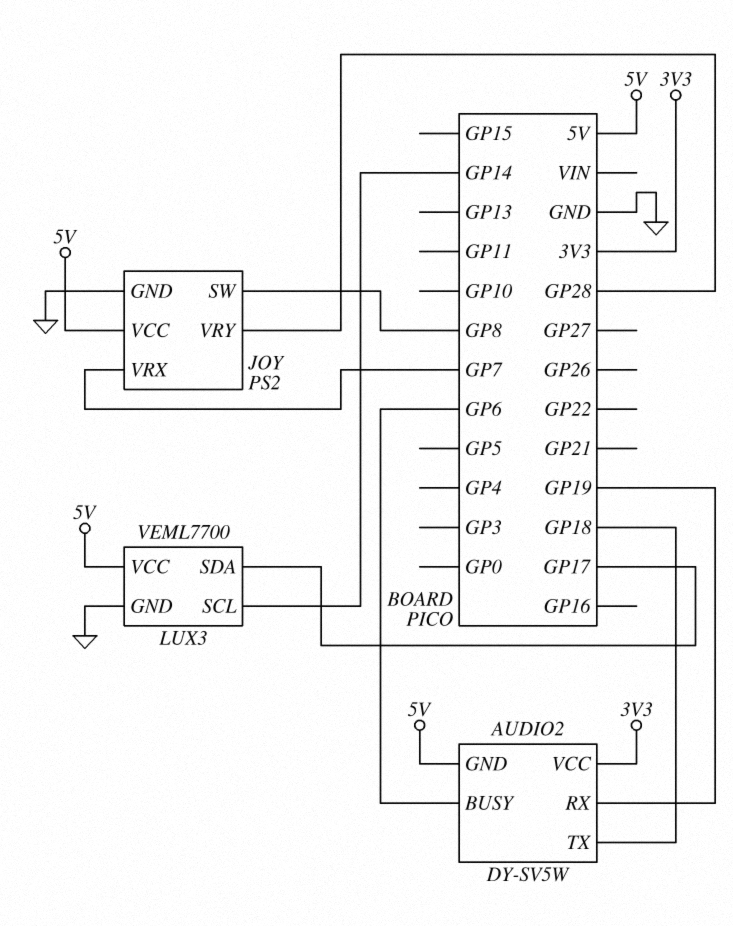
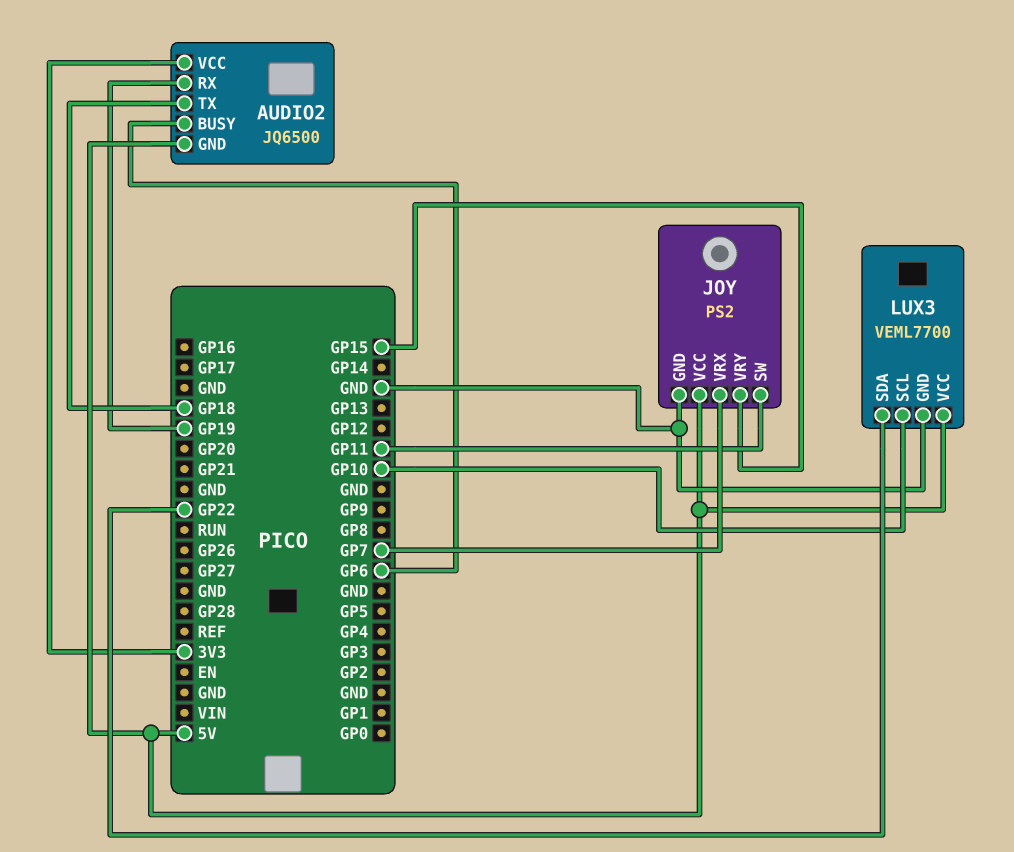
AUDIO2: DY-SV5W -> JQ6500
JOY pin SW: GP8 -> GP11
JOY pin VRY: GP28 -> GP15
LUX3 pin SCL: GP14 -> GP10
LUX3 pin SDA: GP17 -> GP22

